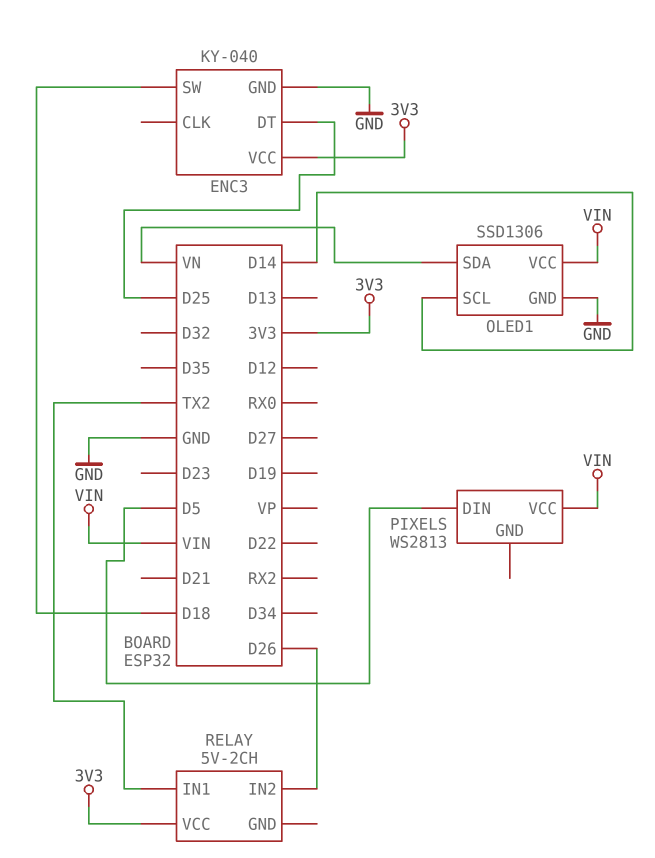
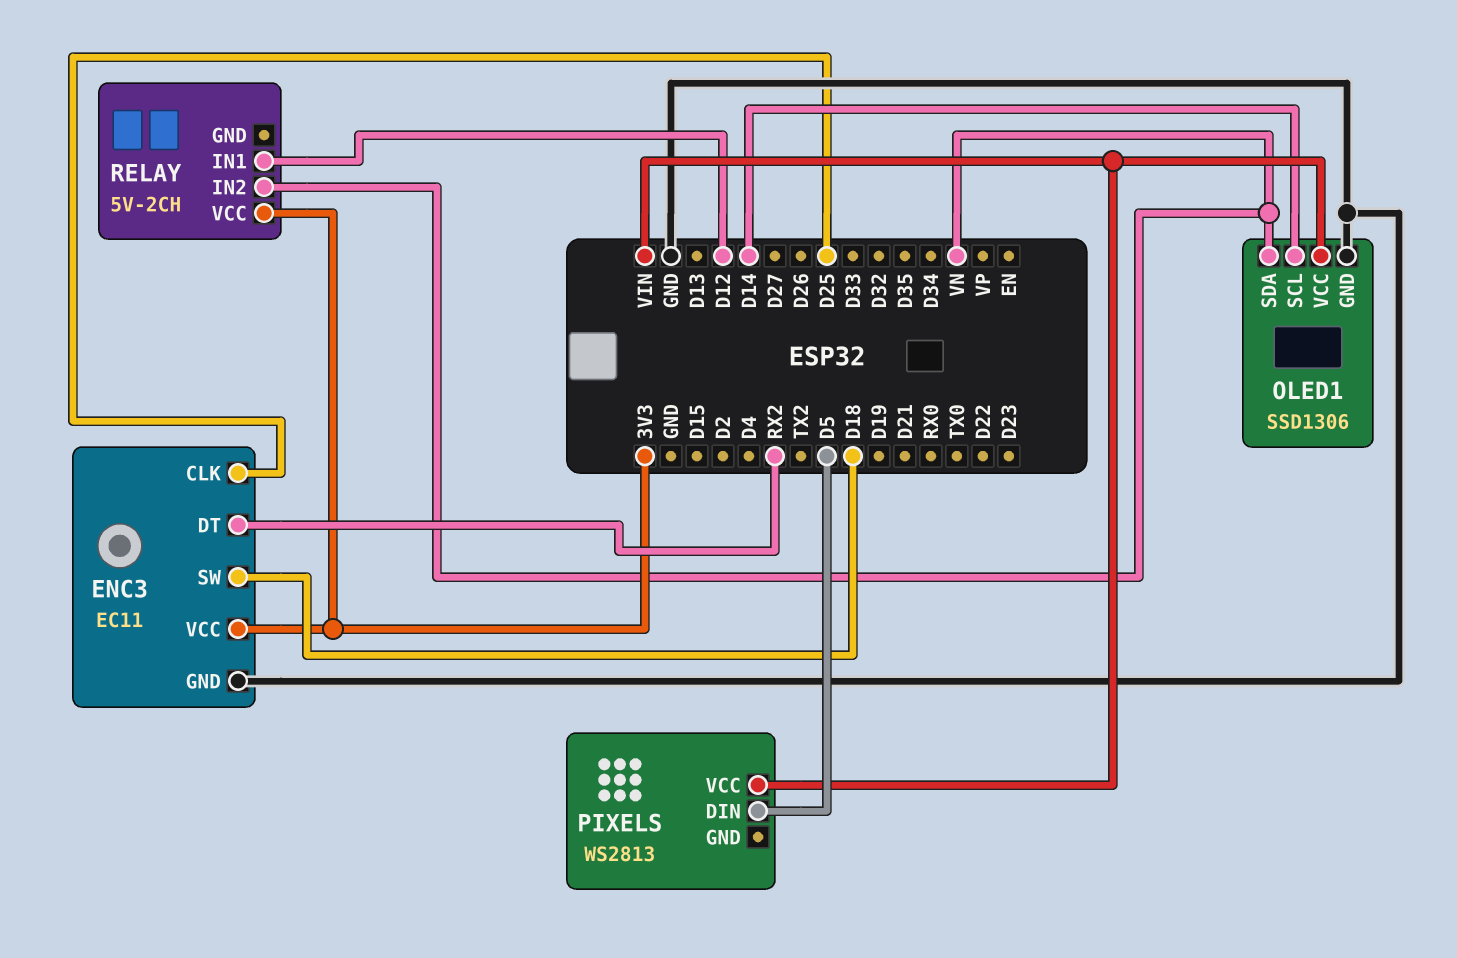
ENC3: KY-040 -> EC11
ENC3 pin CLK: none -> D25
ENC3 pin DT: D25 -> RX2
RELAY pin IN1: TX2 -> D12
RELAY pin IN2: D26 -> VN

